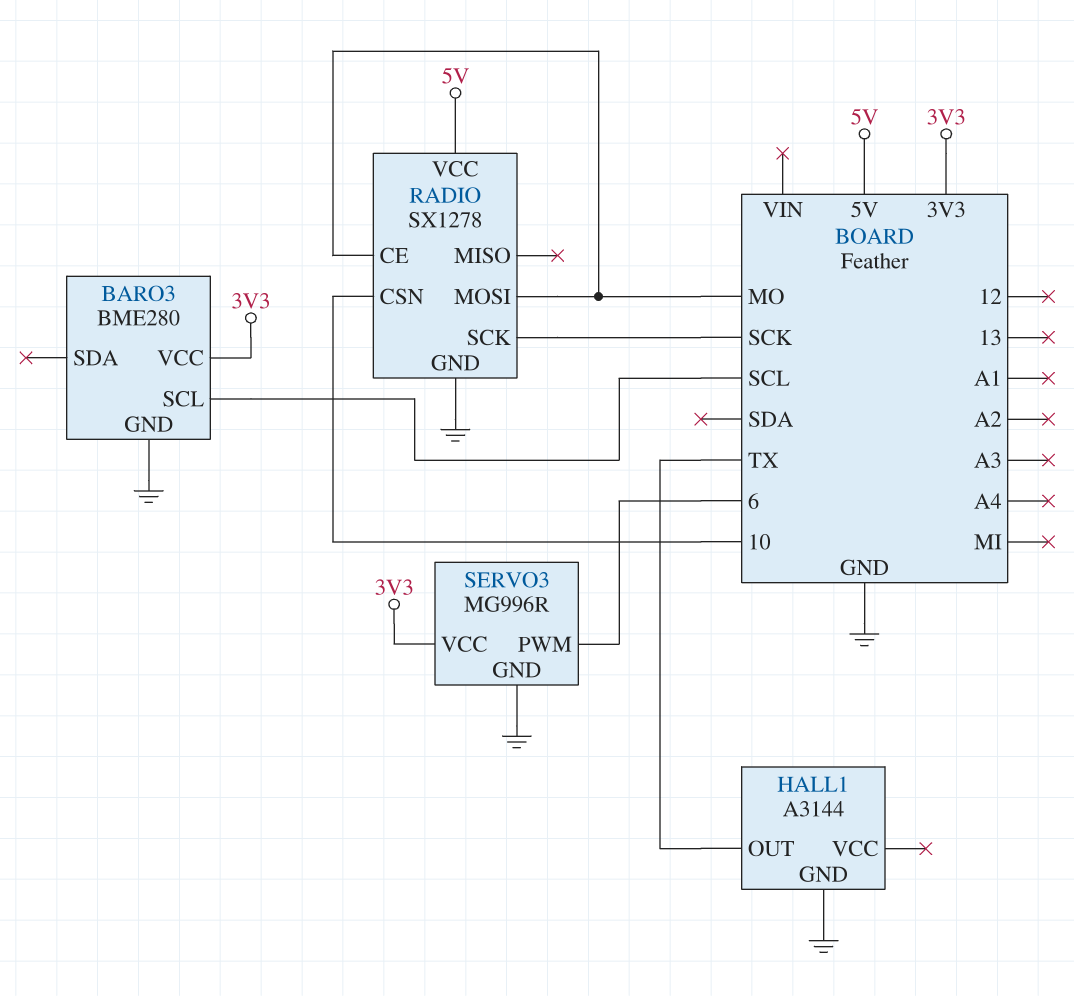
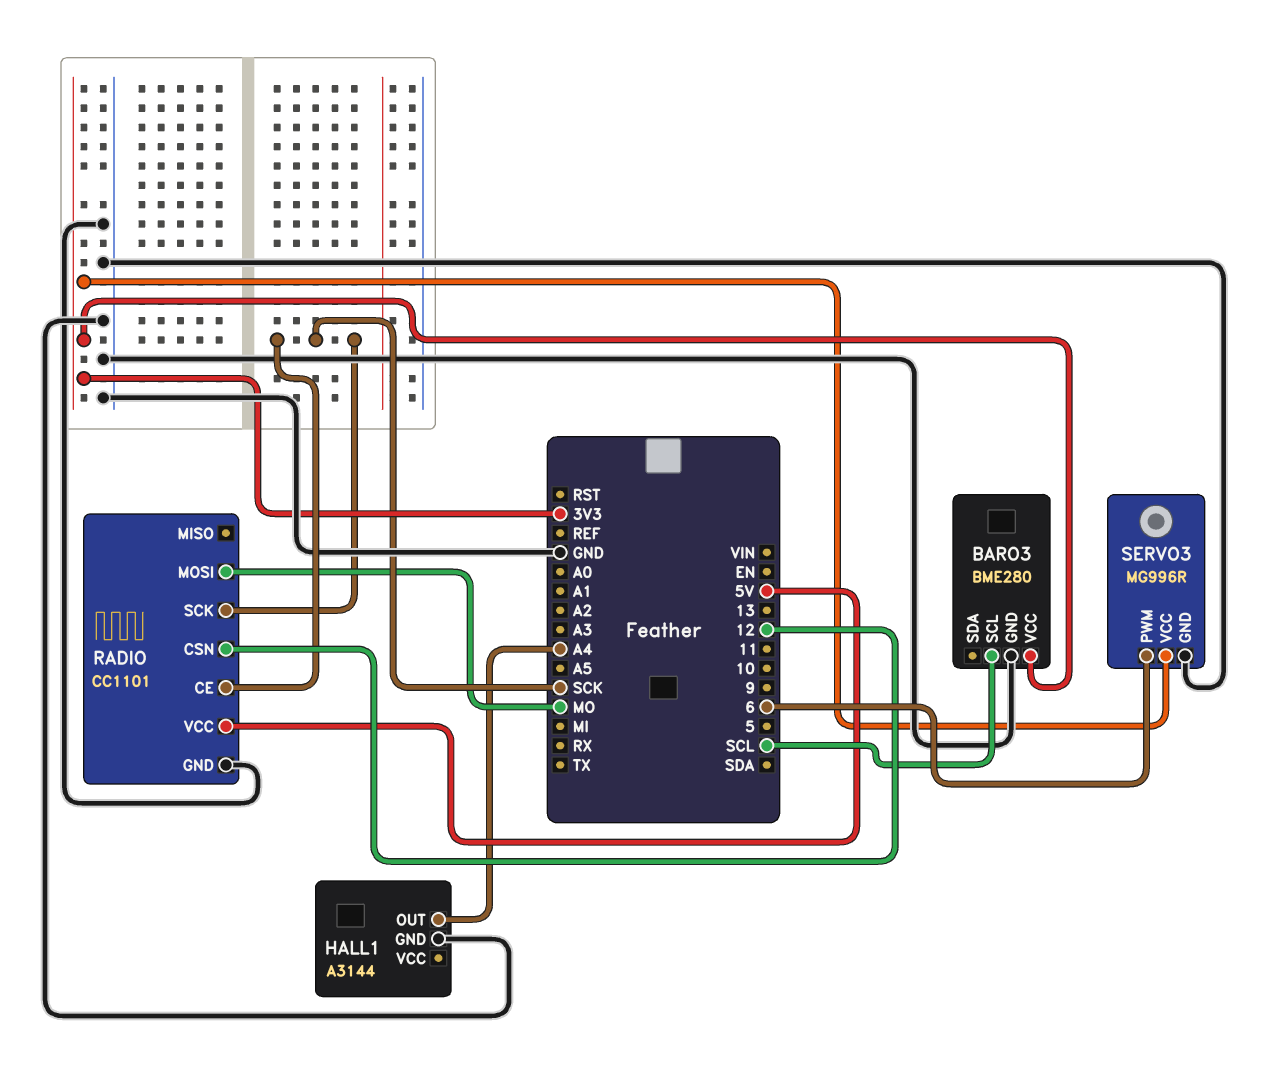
HALL1 pin OUT: TX -> A4
RADIO: SX1278 -> CC1101
RADIO pin CE: MO -> SCK
RADIO pin CSN: 10 -> 12

